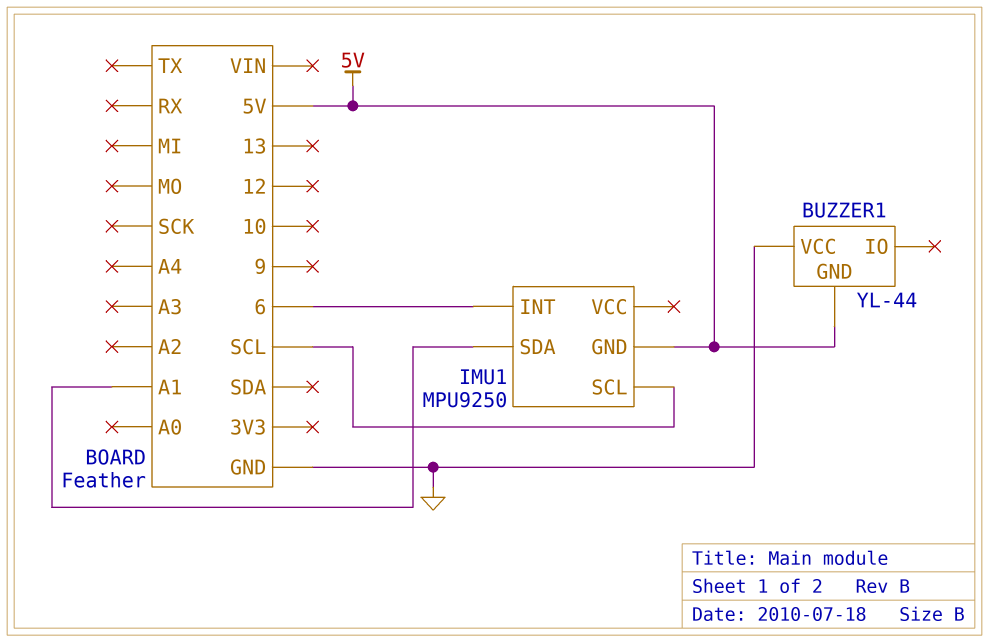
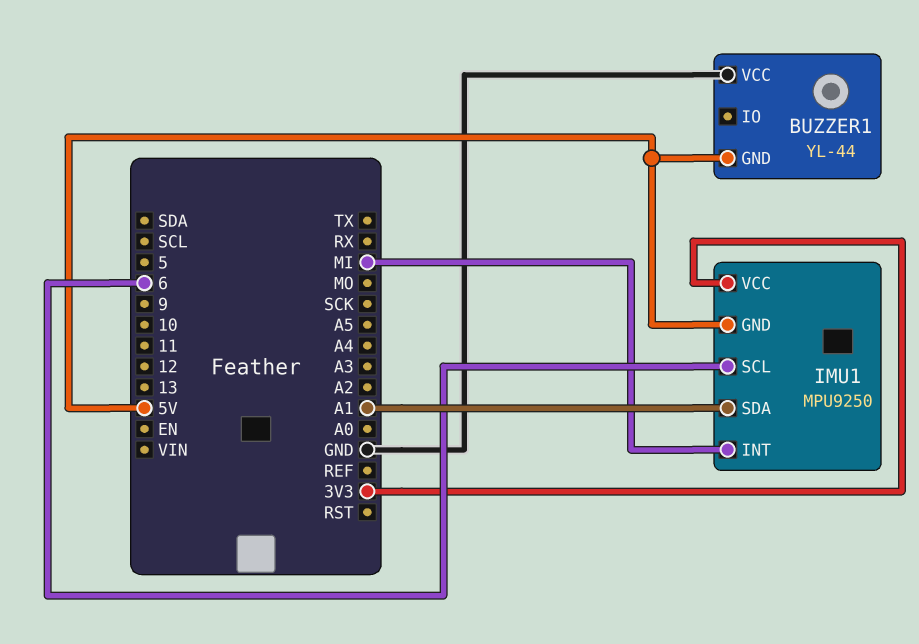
IMU1 pin INT: 6 -> MI
IMU1 pin SCL: SCL -> 6
IMU1 pin VCC: none -> 3V3

